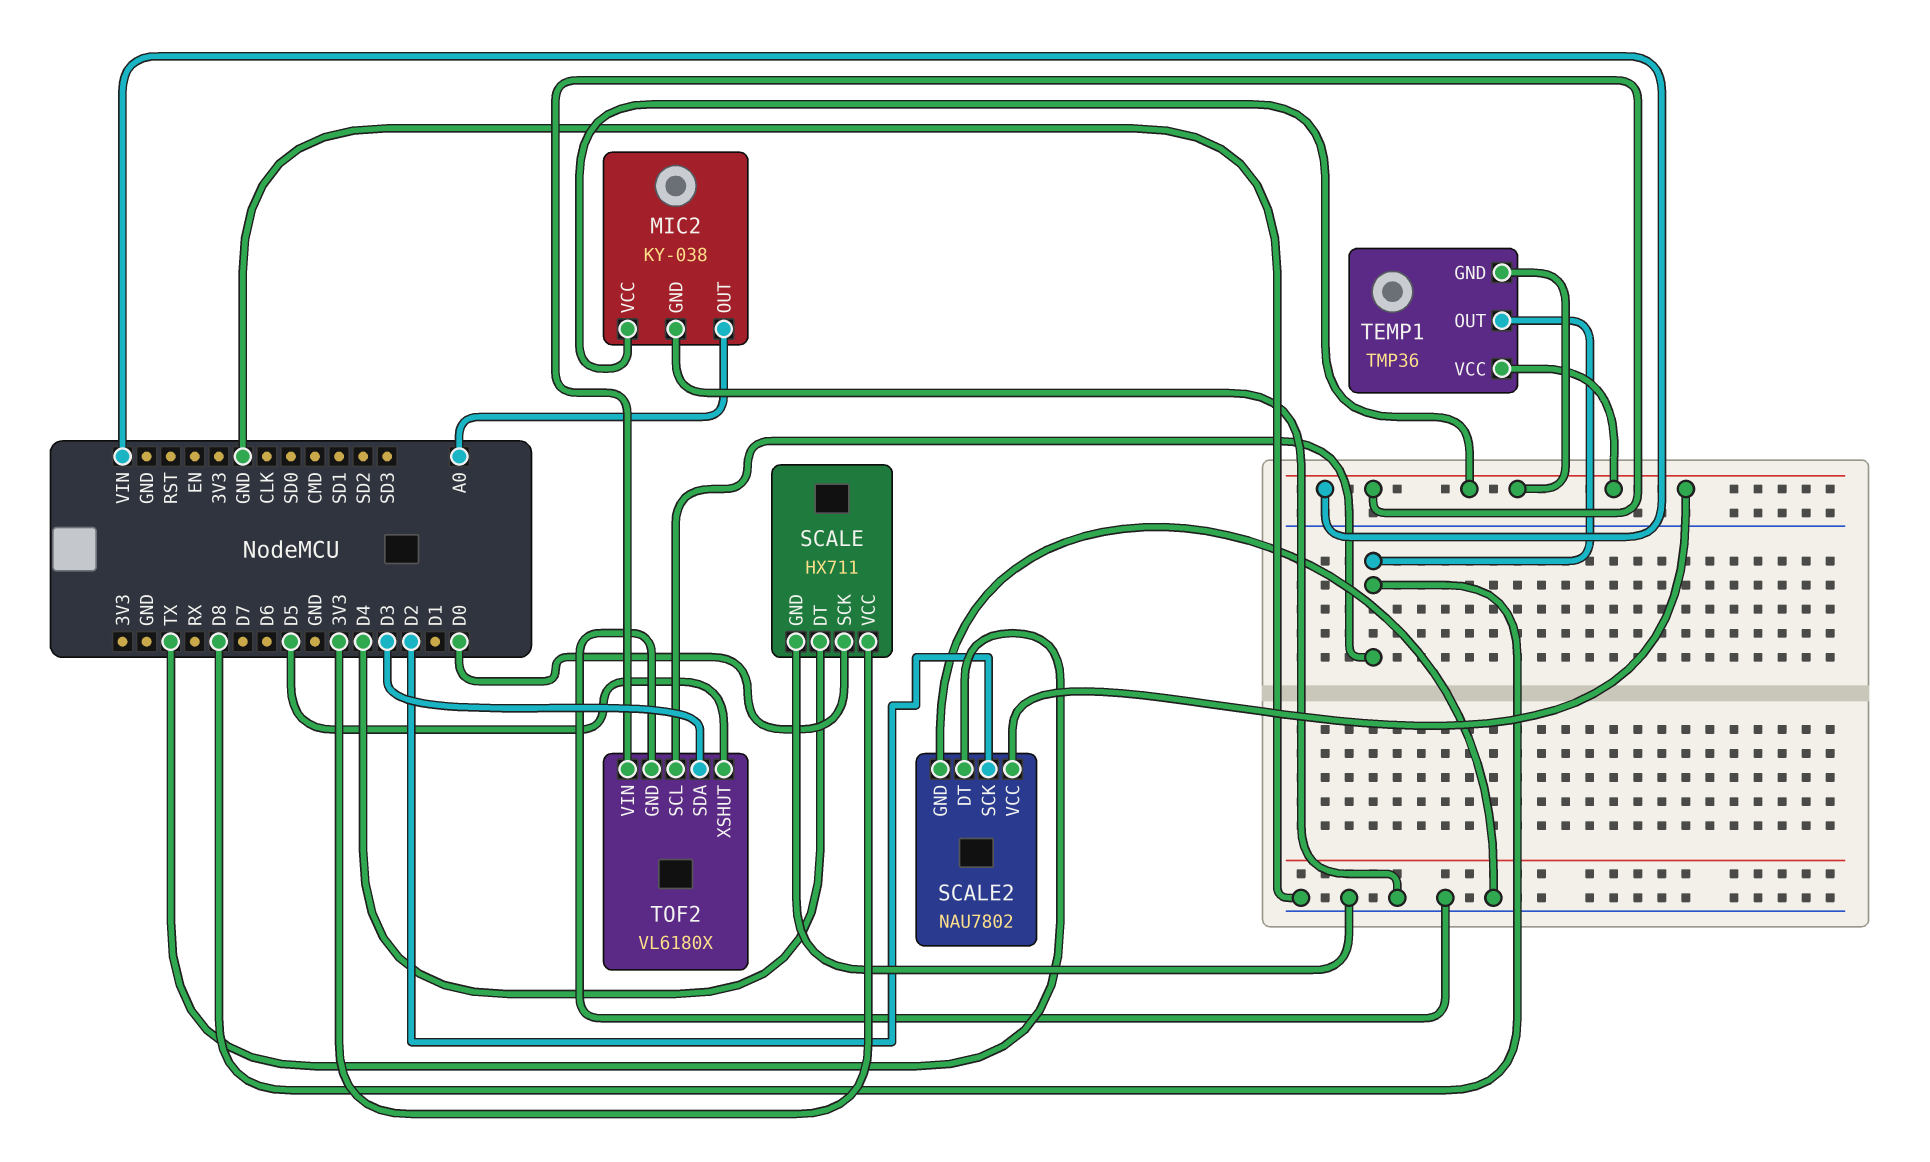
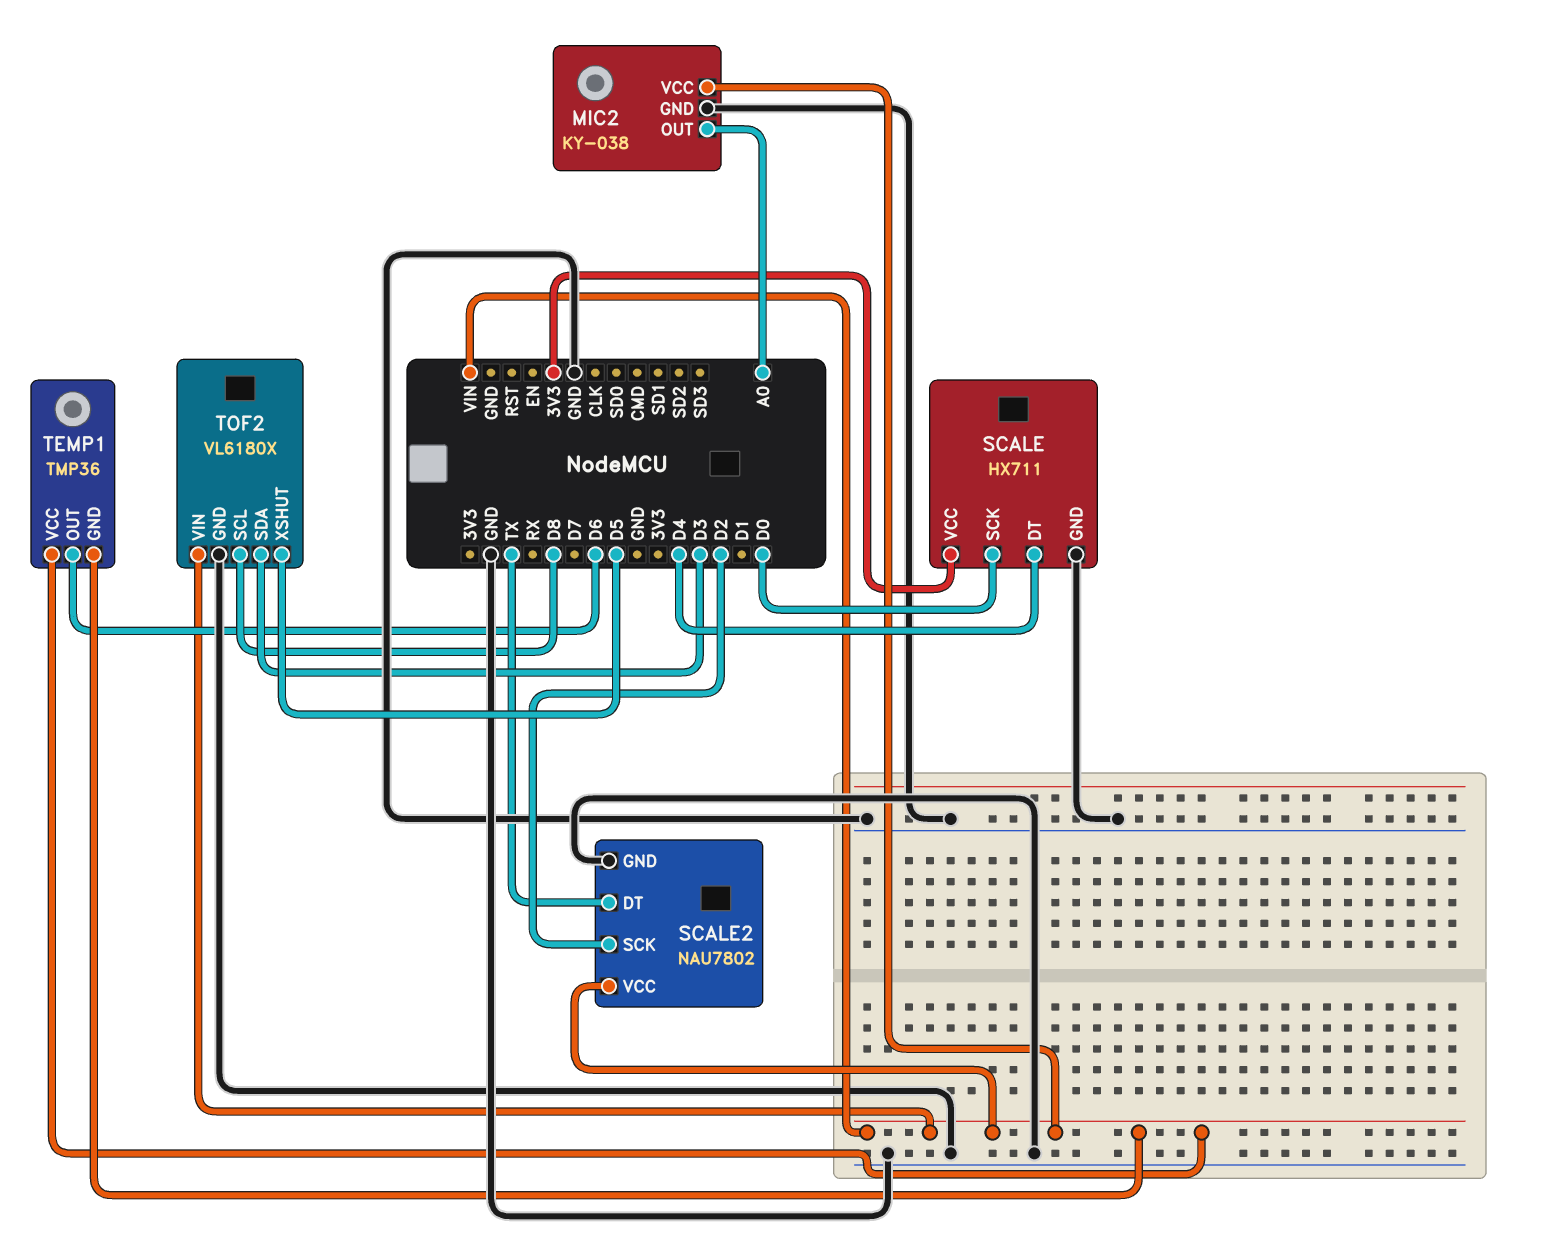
TEMP1 pin OUT: D8 -> D6

